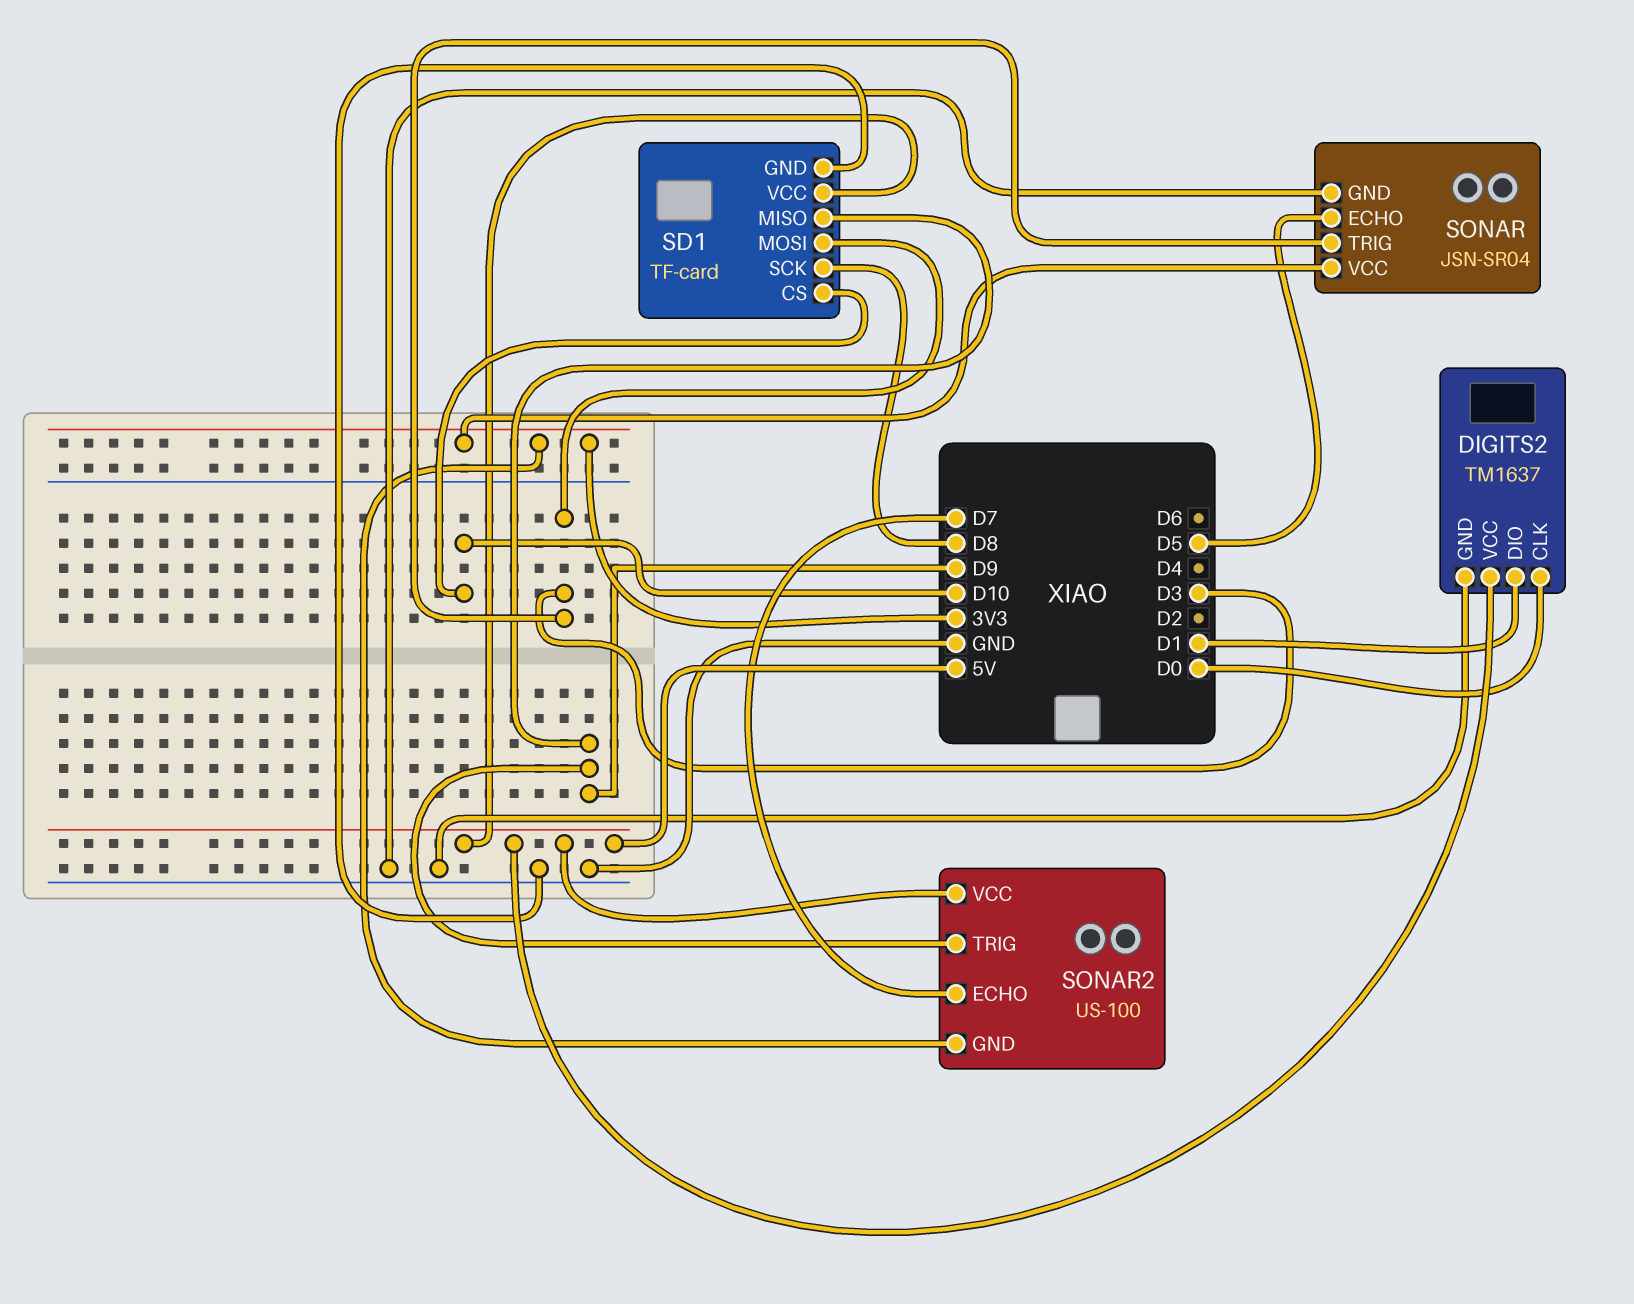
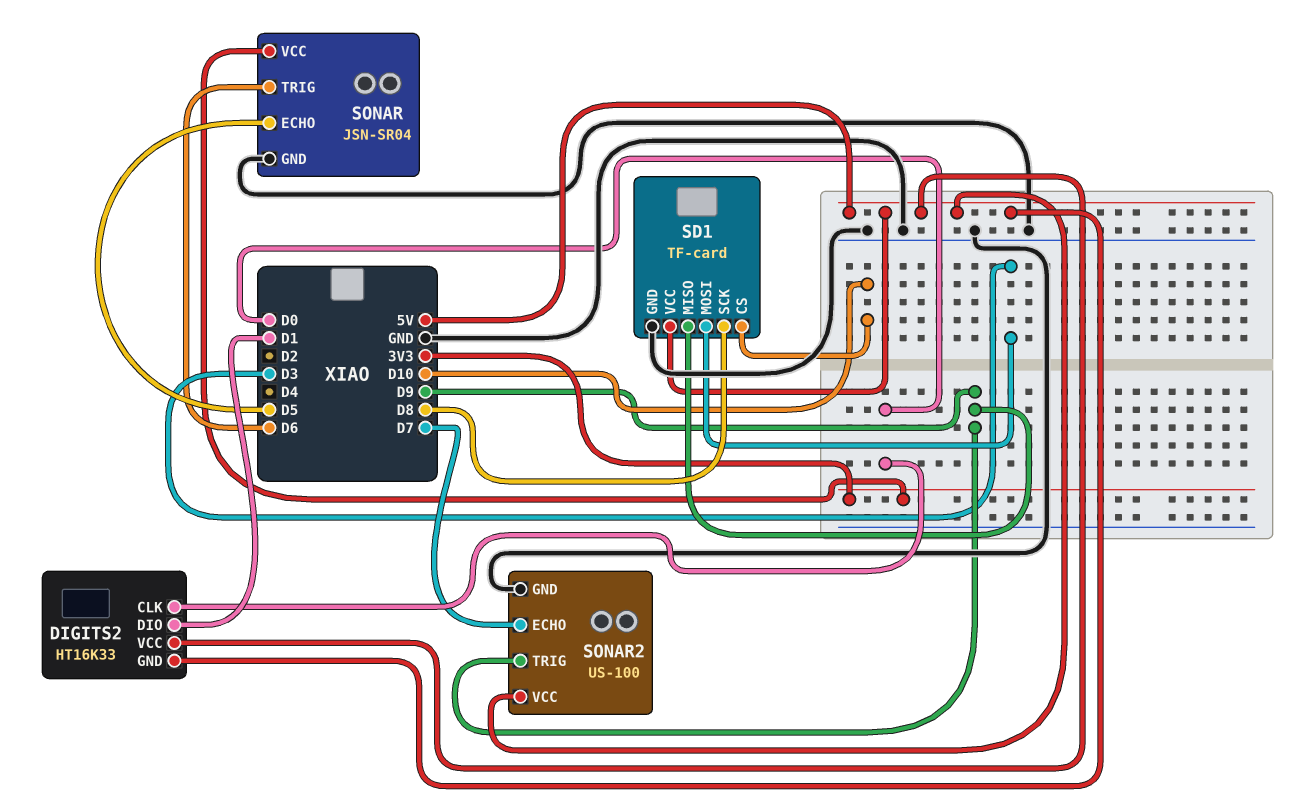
DIGITS2: TM1637 -> HT16K33
DIGITS2 pin GND: GND -> 5V
SONAR pin TRIG: D3 -> D6
SONAR2 pin GND: 3V3 -> GND

